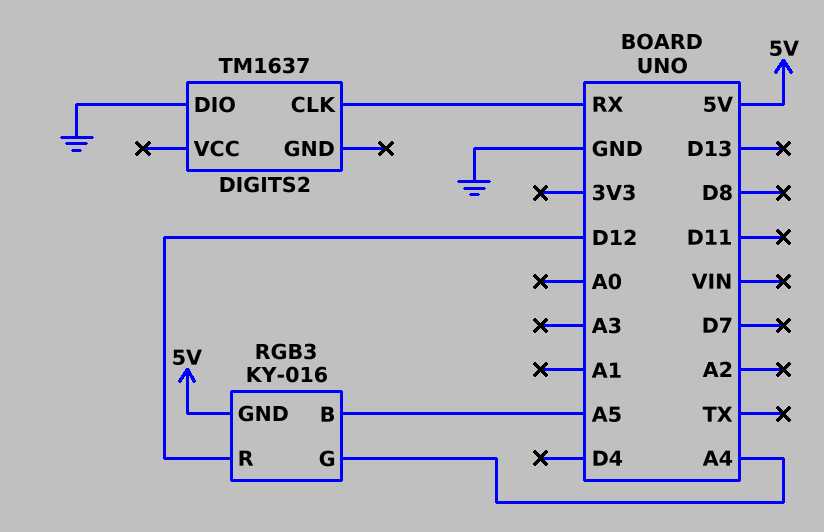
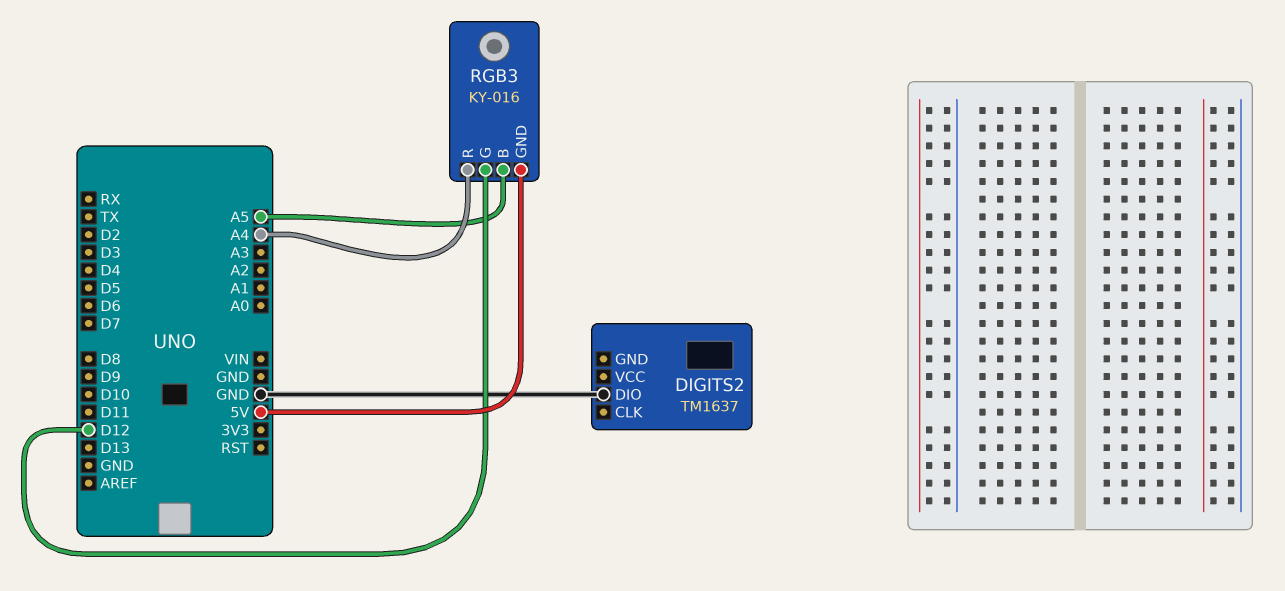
DIGITS2 pin CLK: RX -> none
RGB3 pin G: A4 -> D12
RGB3 pin R: D12 -> A4

